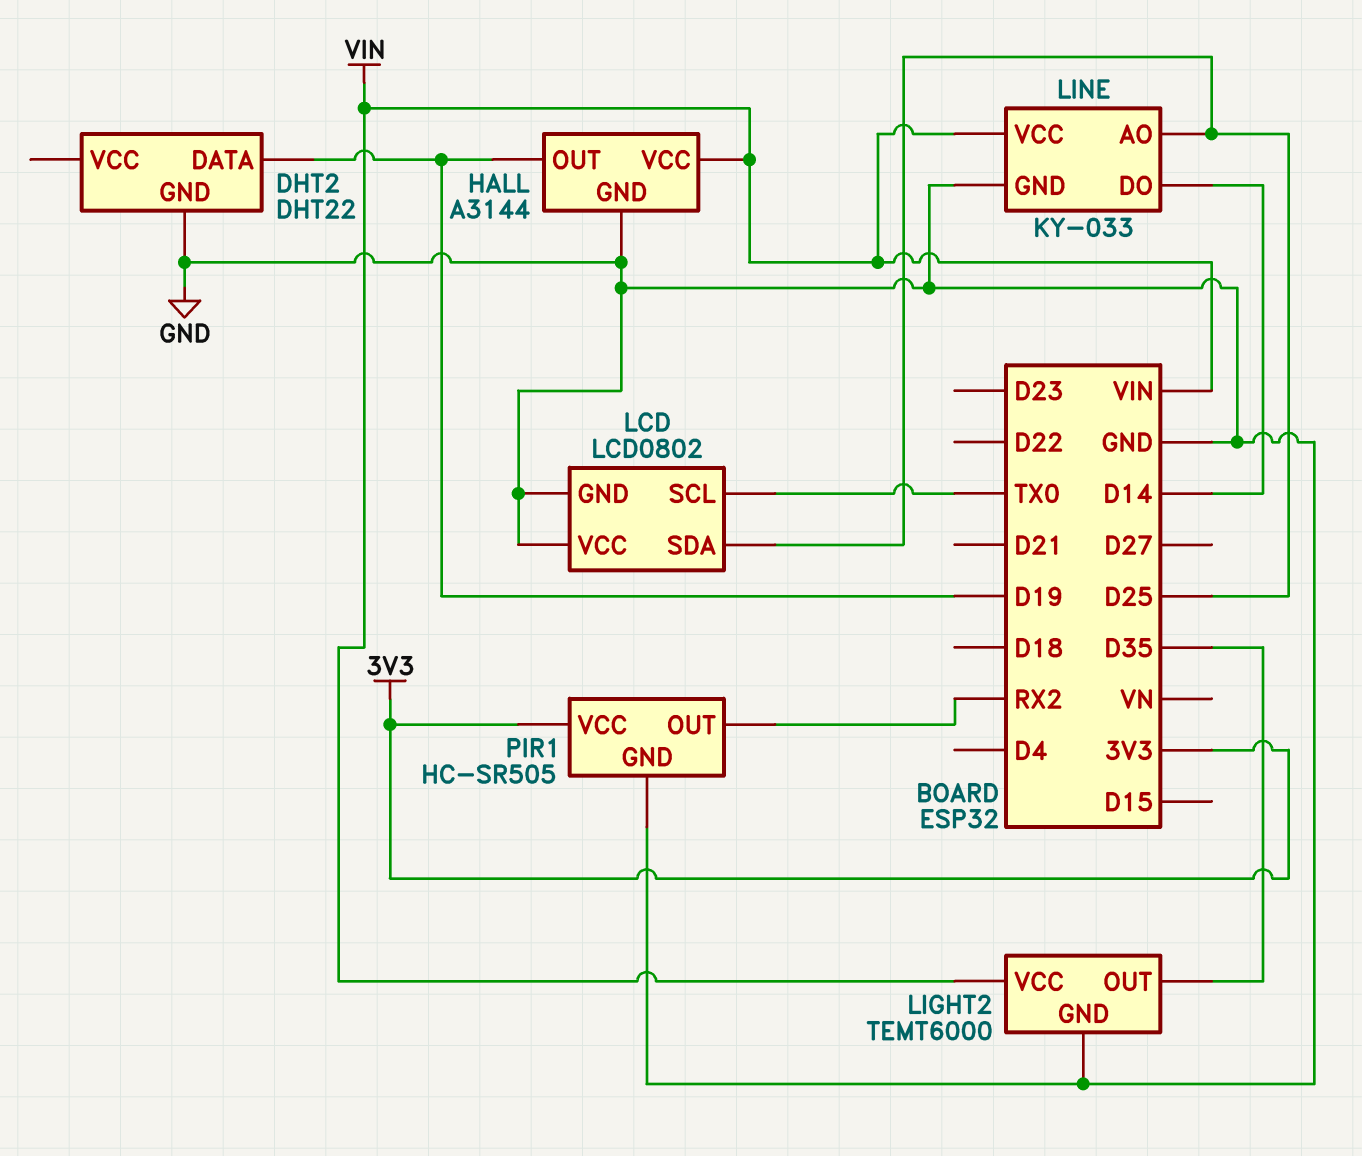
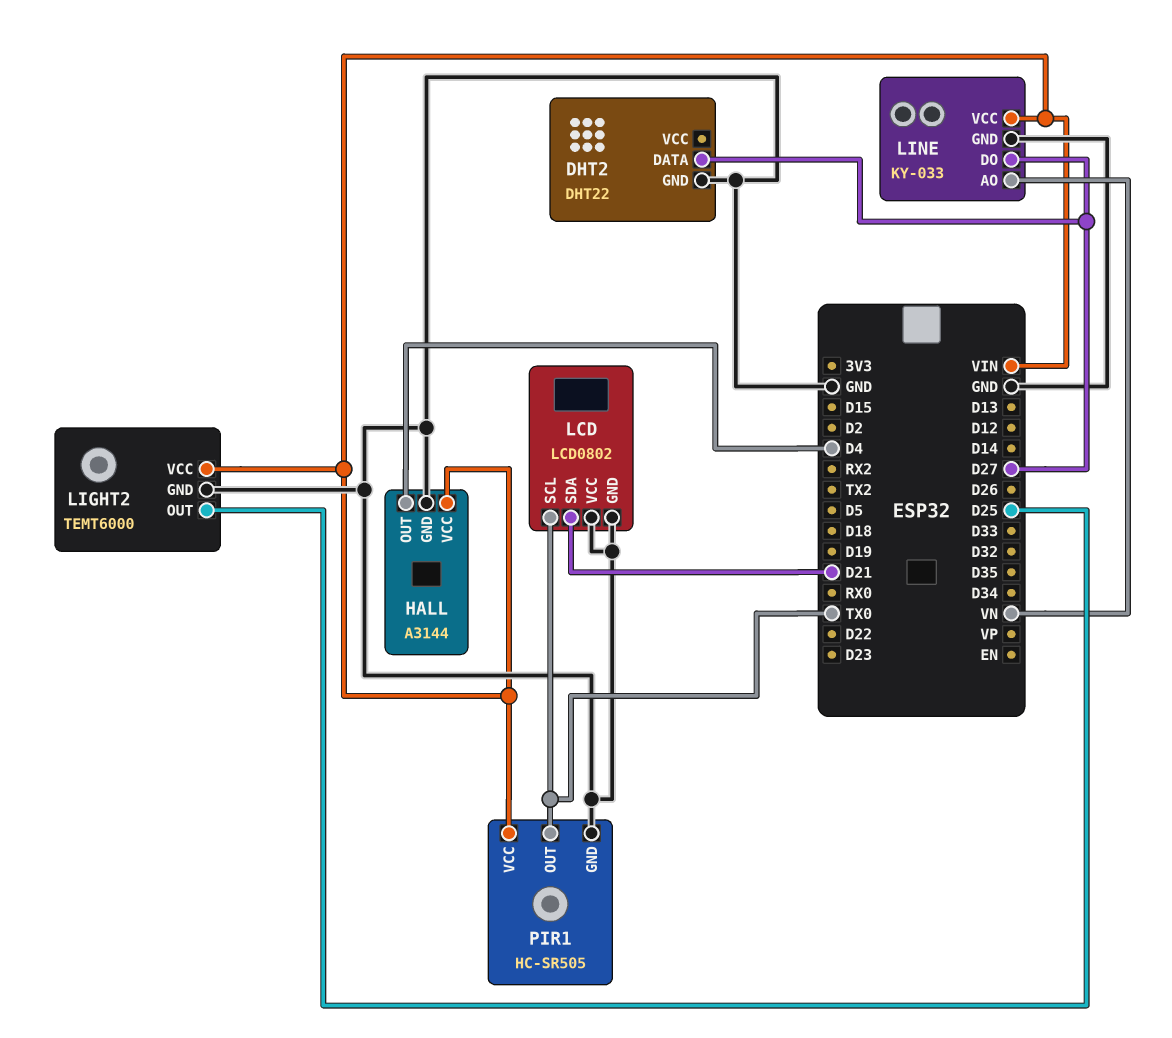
DHT2 pin DATA: D19 -> D27
HALL pin OUT: D19 -> D4
LCD pin SDA: D25 -> D21
LIGHT2 pin OUT: D35 -> D25
LINE pin AO: D25 -> VN
LINE pin DO: D14 -> D27
PIR1 pin OUT: RX2 -> TX0
PIR1 pin VCC: 3V3 -> VIN

